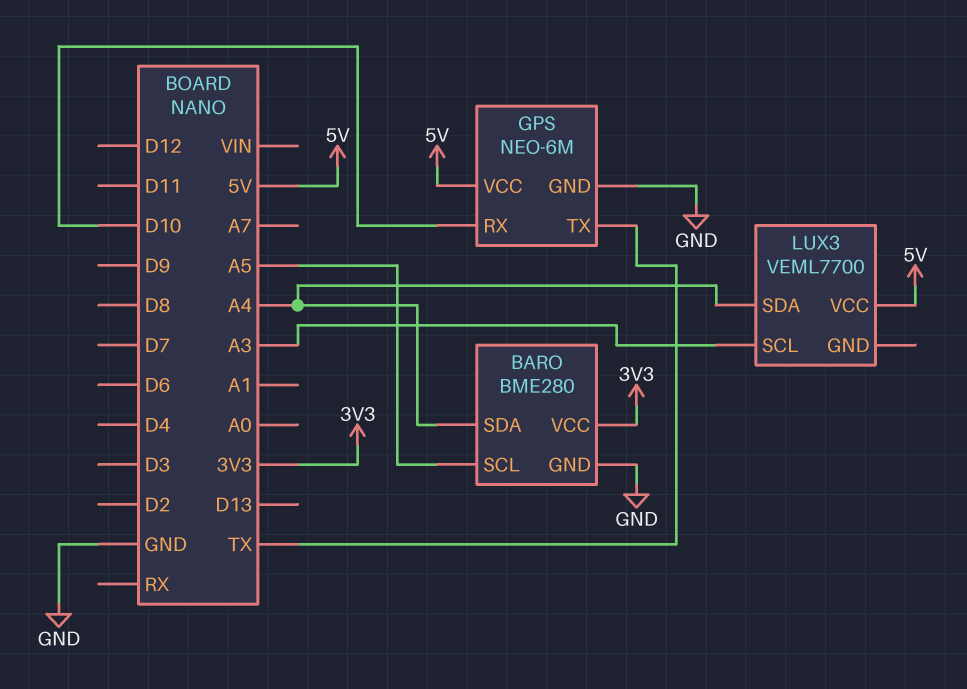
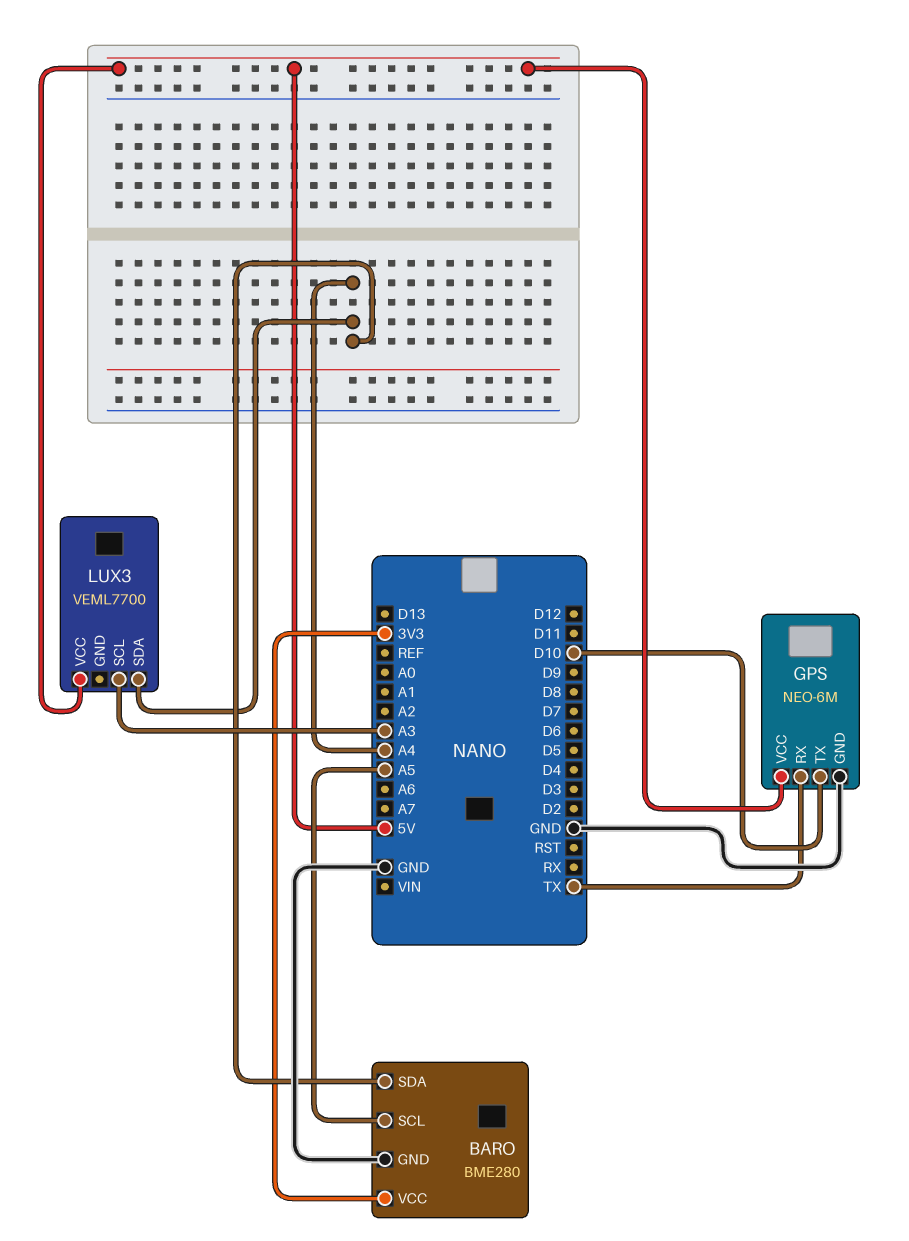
GPS pin RX: D10 -> TX
GPS pin TX: TX -> D10

